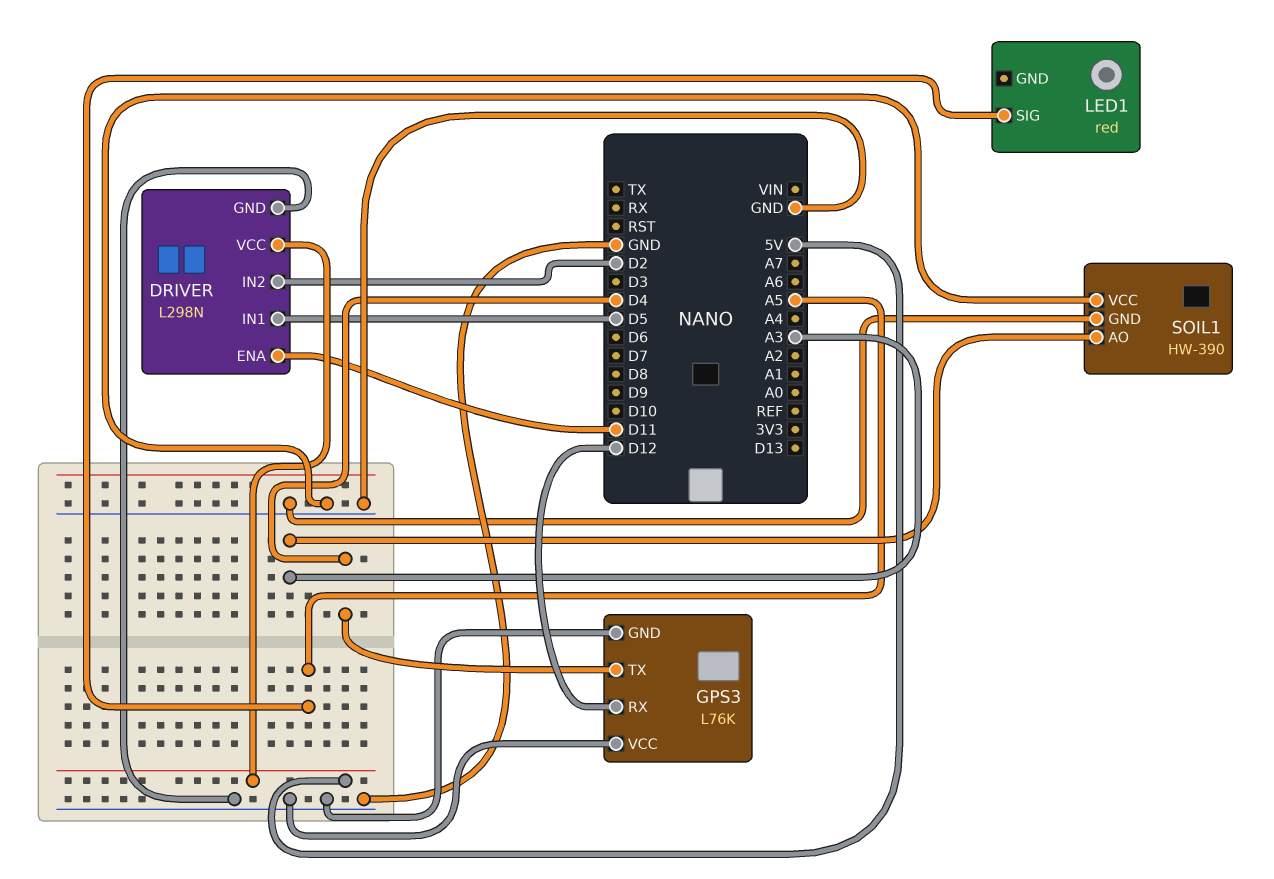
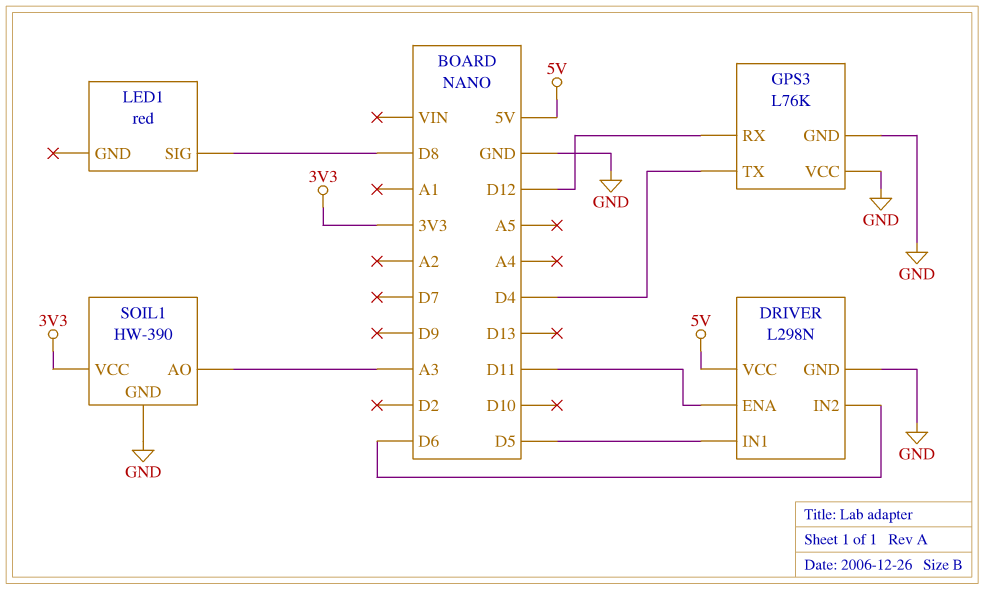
DRIVER pin IN2: D2 -> D6
LED1 pin SIG: A5 -> D8
SOIL1 pin VCC: GND -> 3V3

